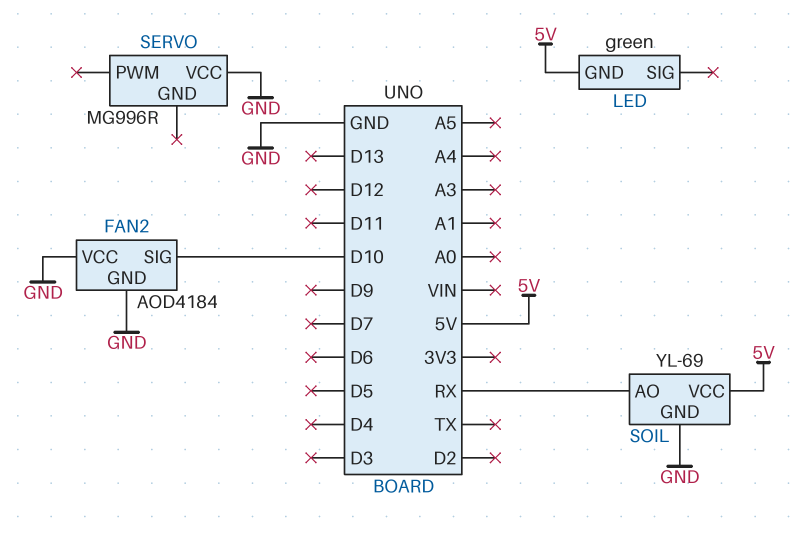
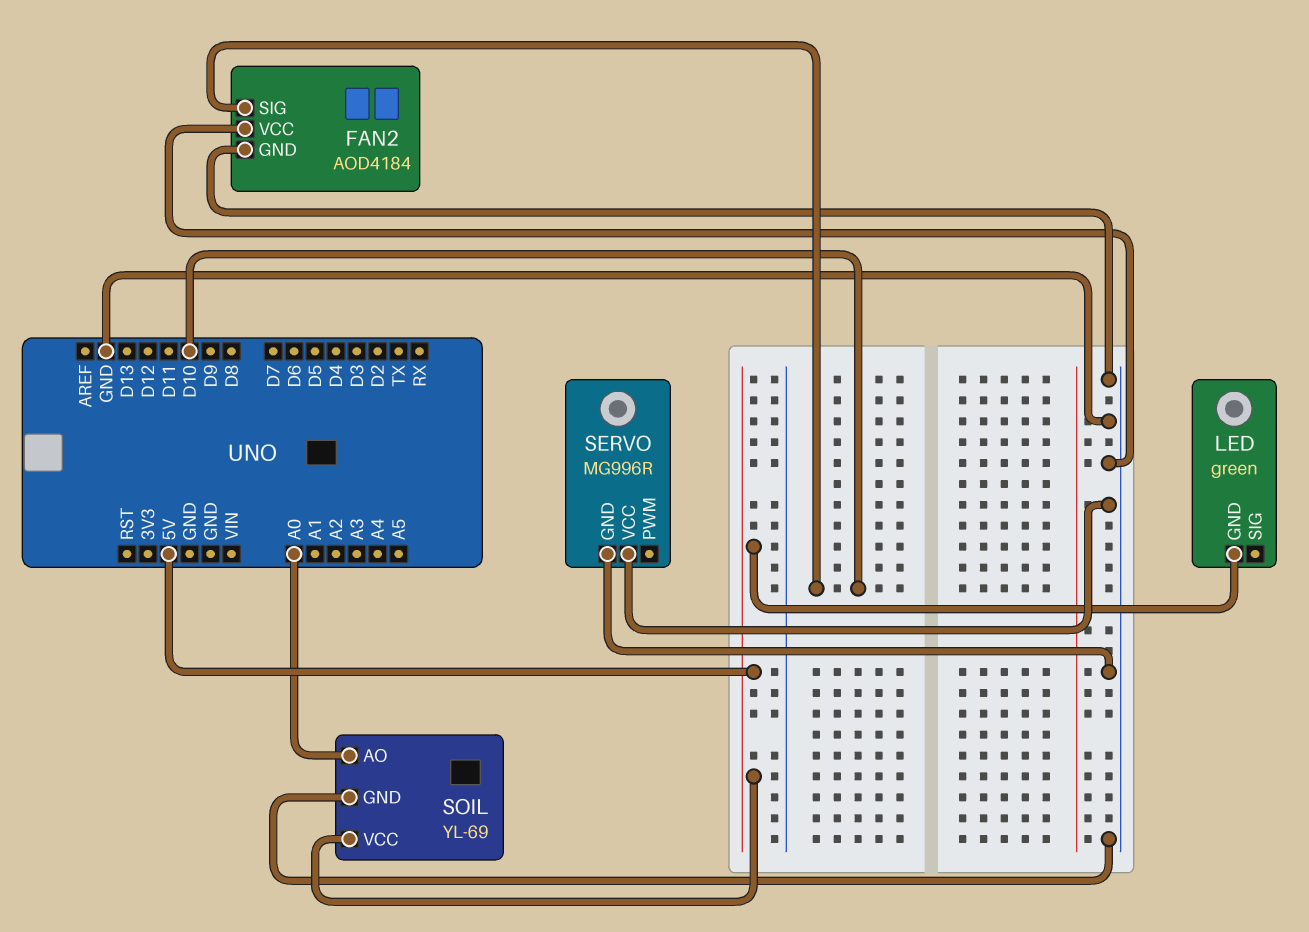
SERVO pin GND: none -> GND
SOIL pin AO: RX -> A0

